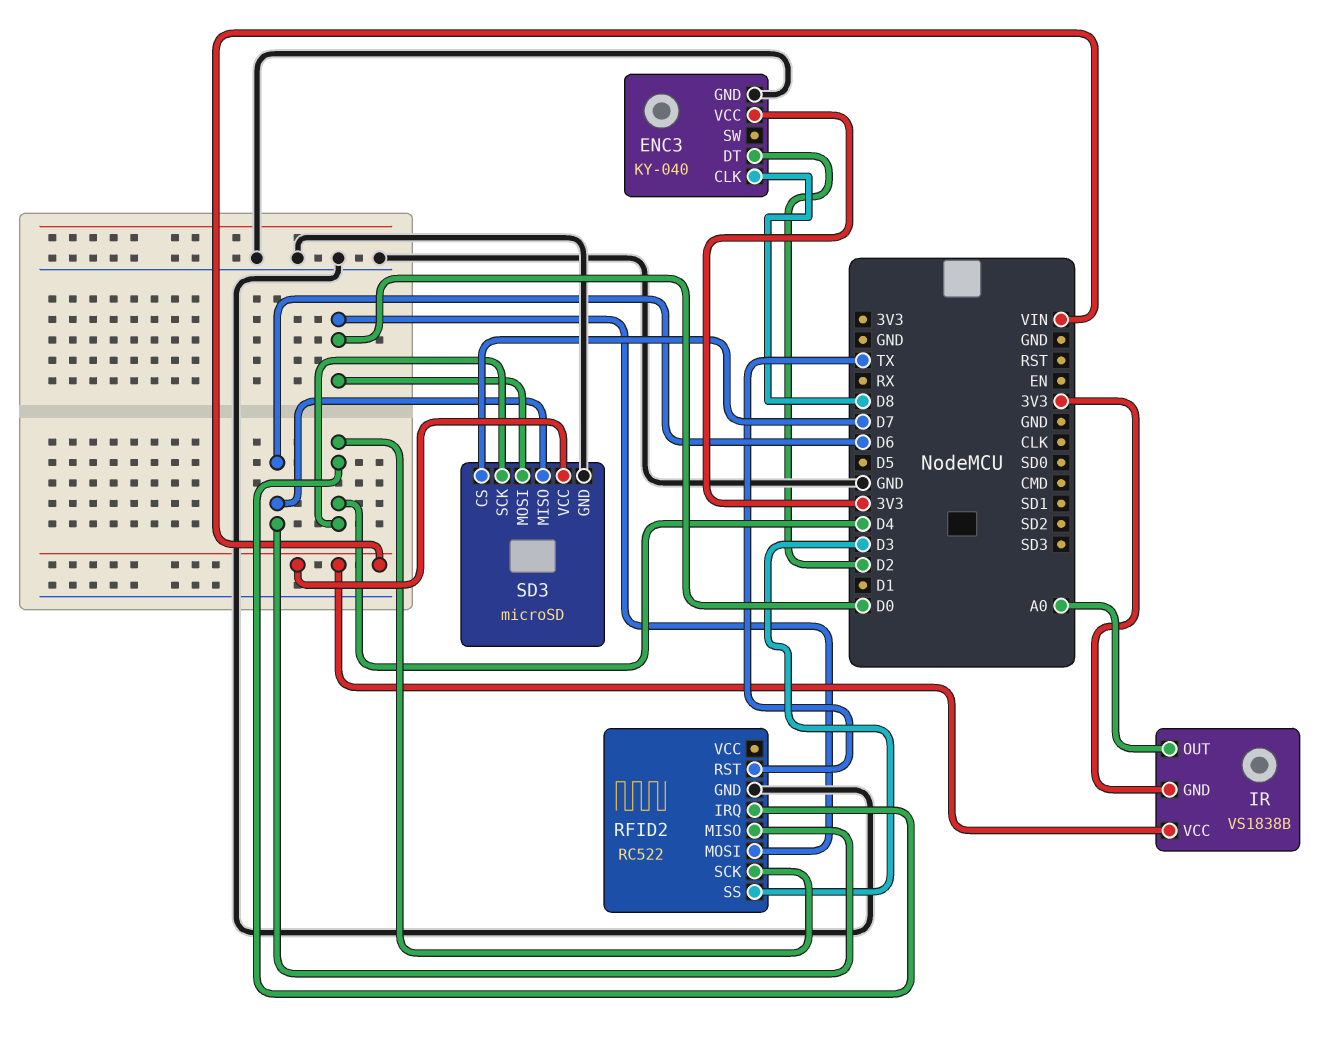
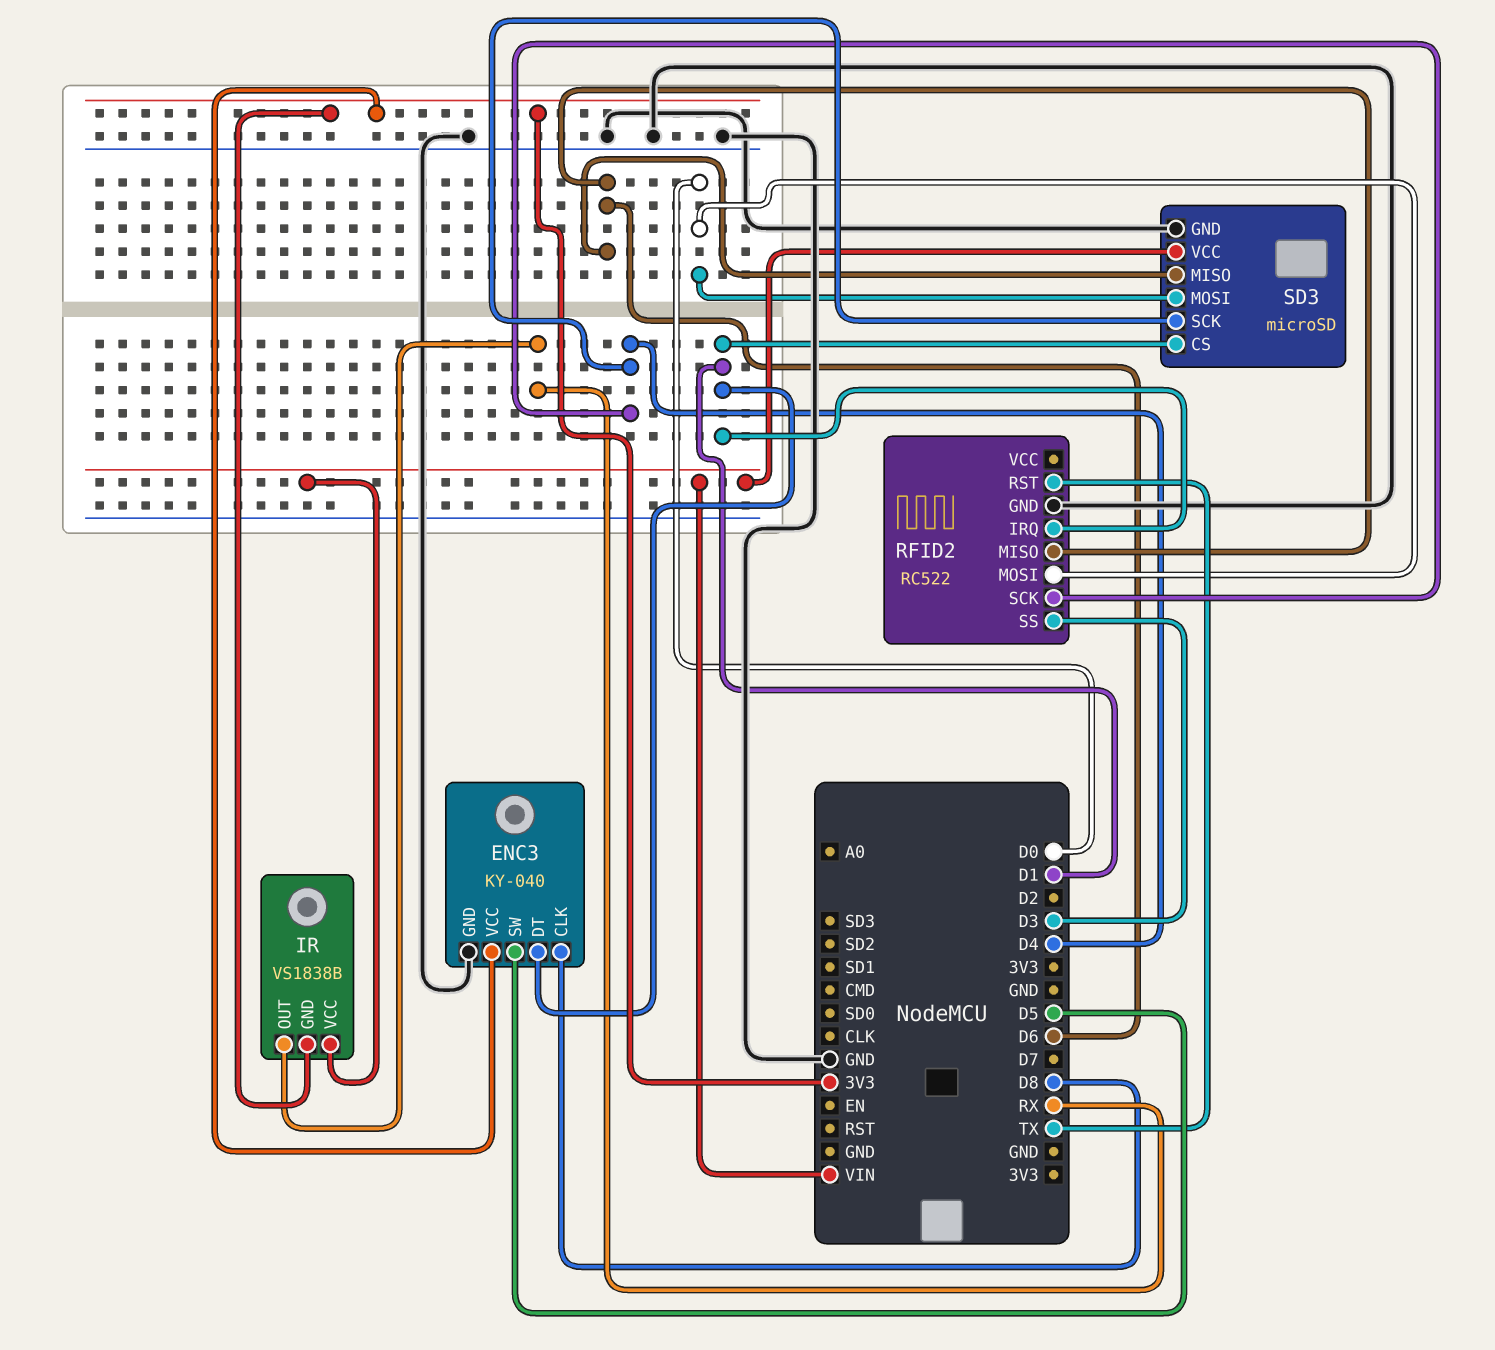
ENC3 pin DT: D2 -> D1
ENC3 pin SW: none -> D5
IR pin OUT: A0 -> RX
RFID2 pin IRQ: D4 -> D1
SD3 pin CS: D7 -> D1

